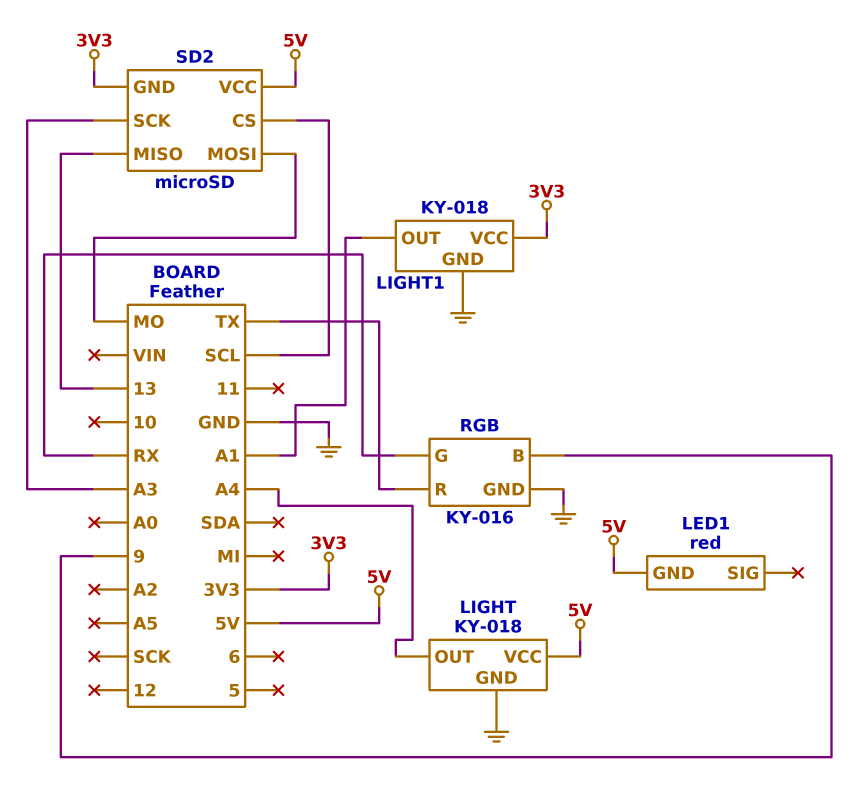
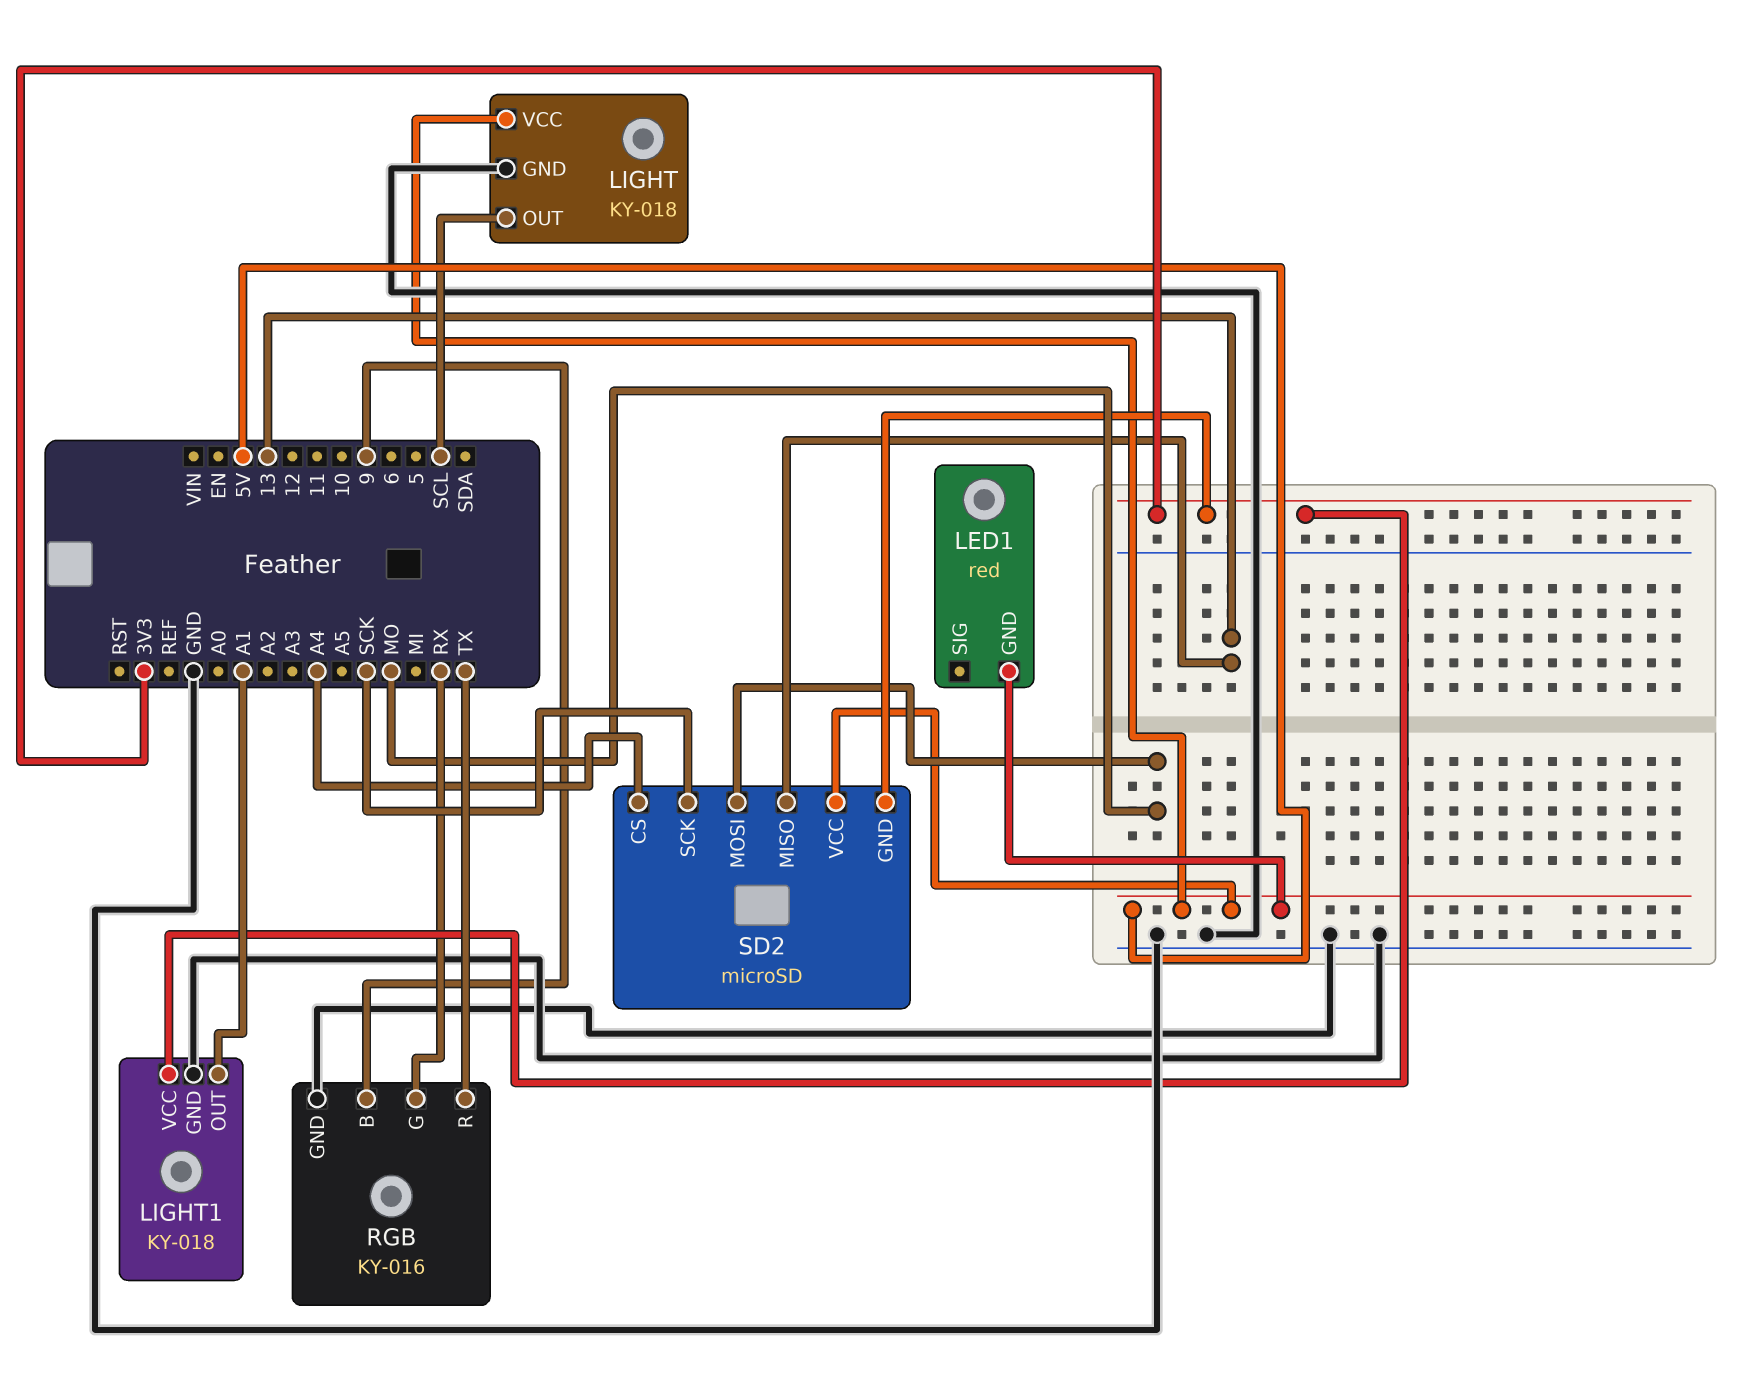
LIGHT pin OUT: A4 -> SCL
SD2 pin CS: SCL -> A4
SD2 pin SCK: A3 -> SCK

